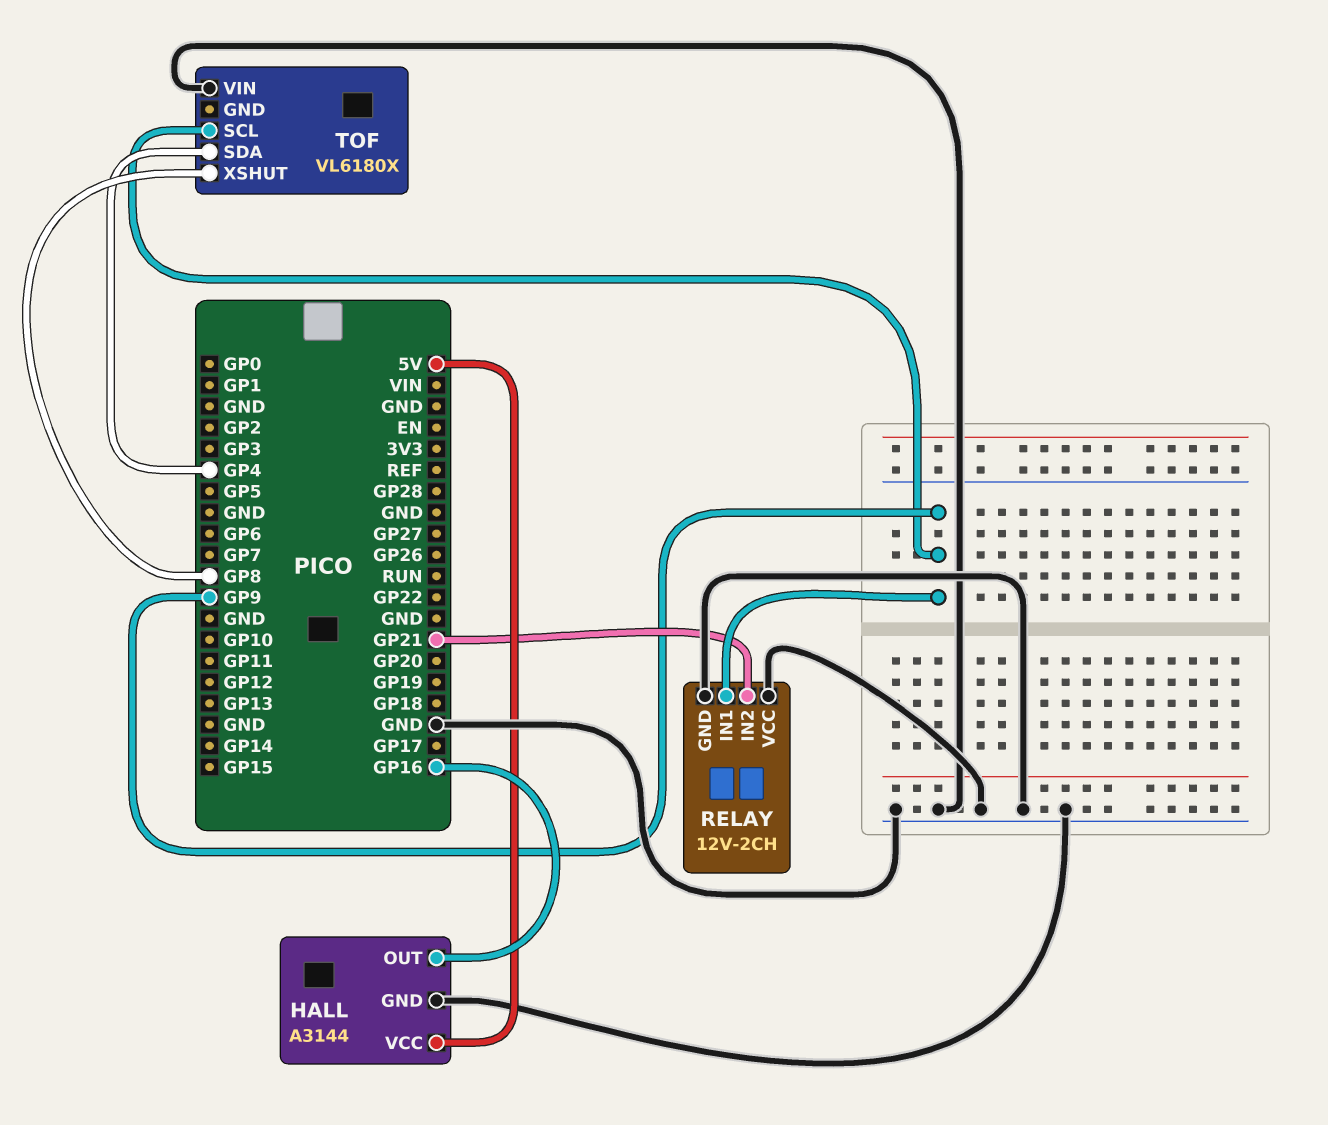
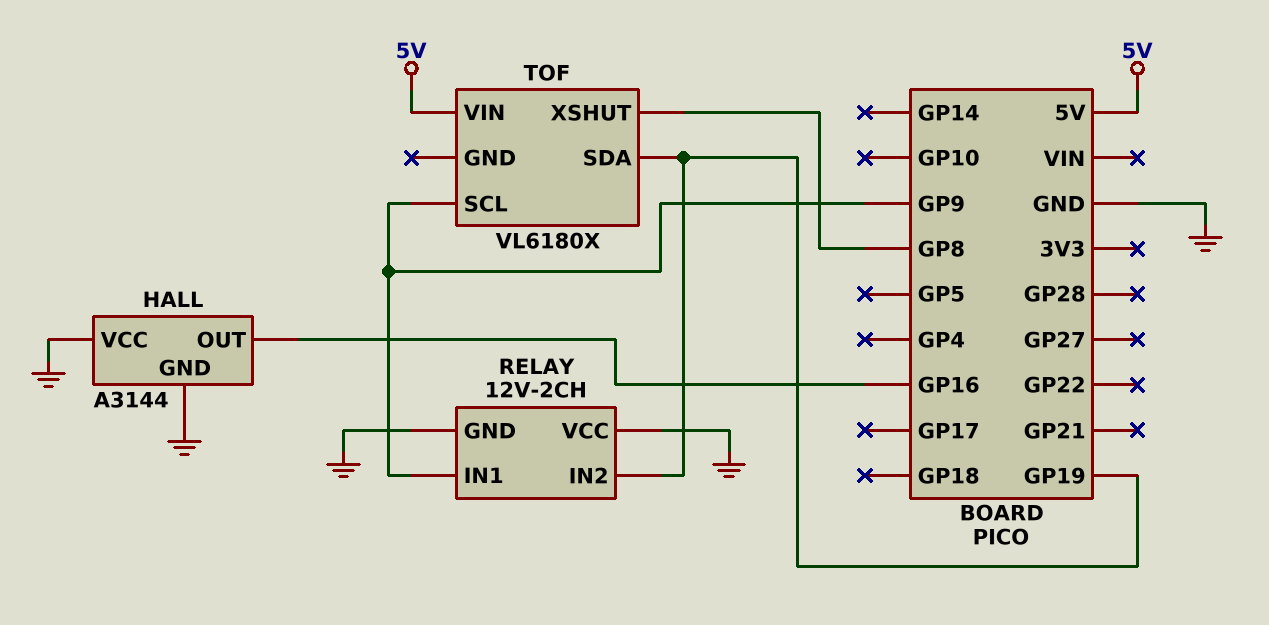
HALL pin VCC: 5V -> GND
RELAY pin IN2: GP21 -> GP19
TOF pin SDA: GP4 -> GP19
TOF pin VIN: GND -> 5V

